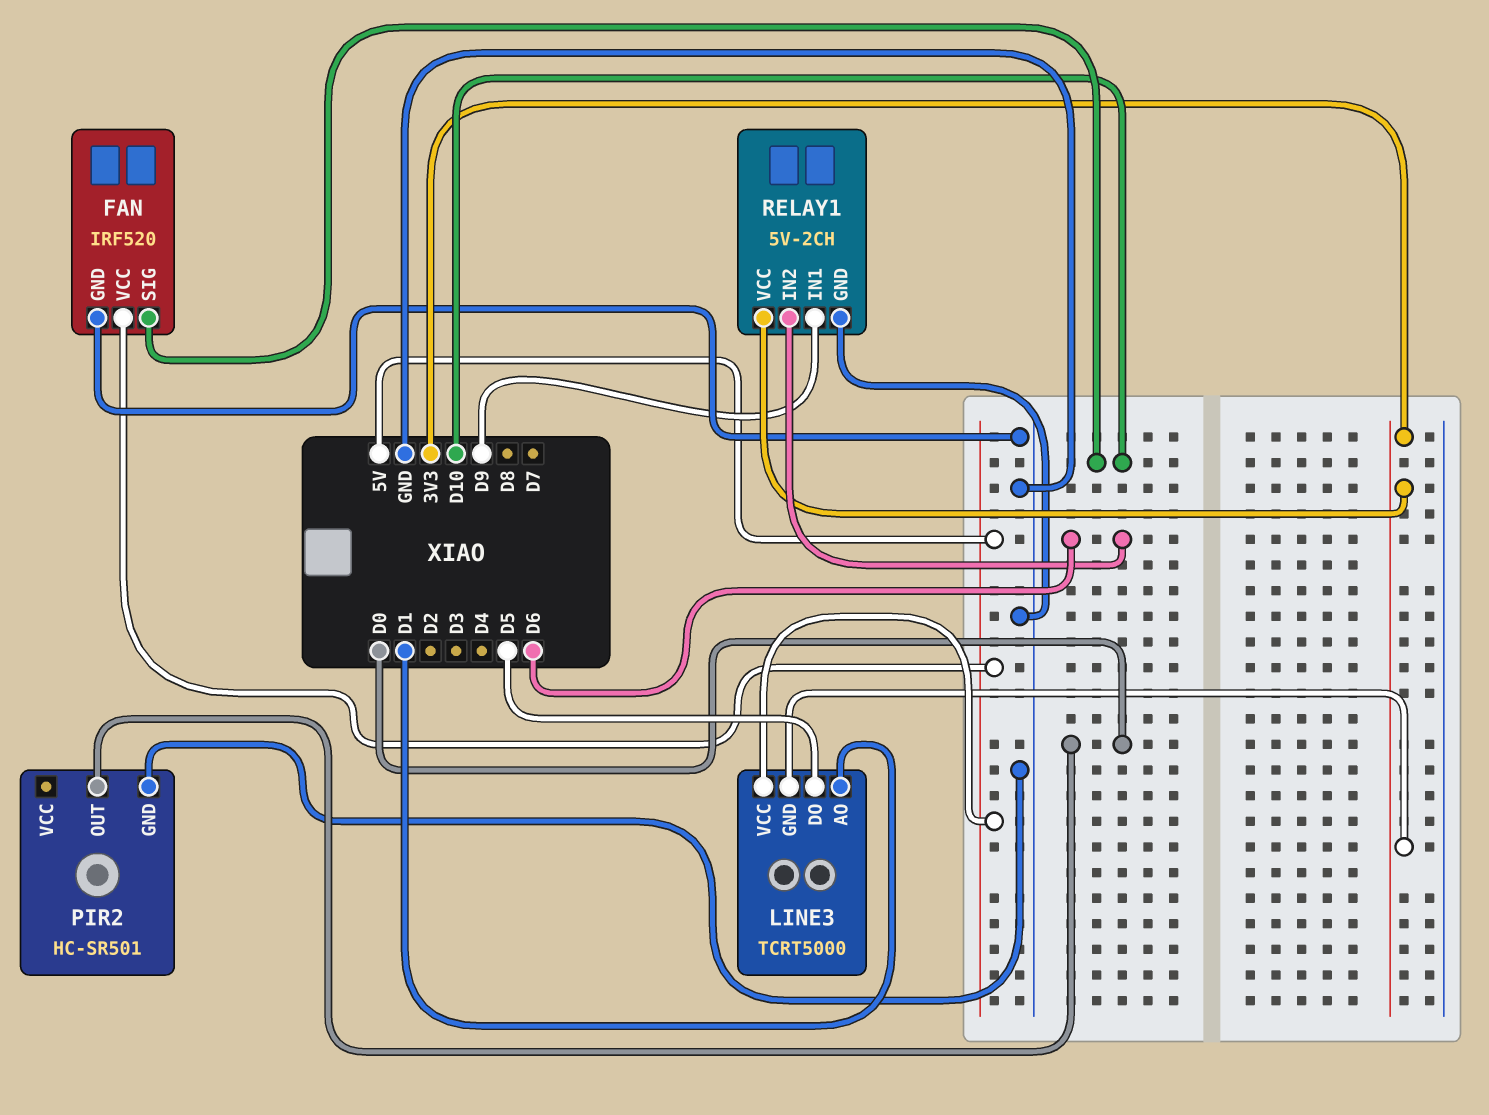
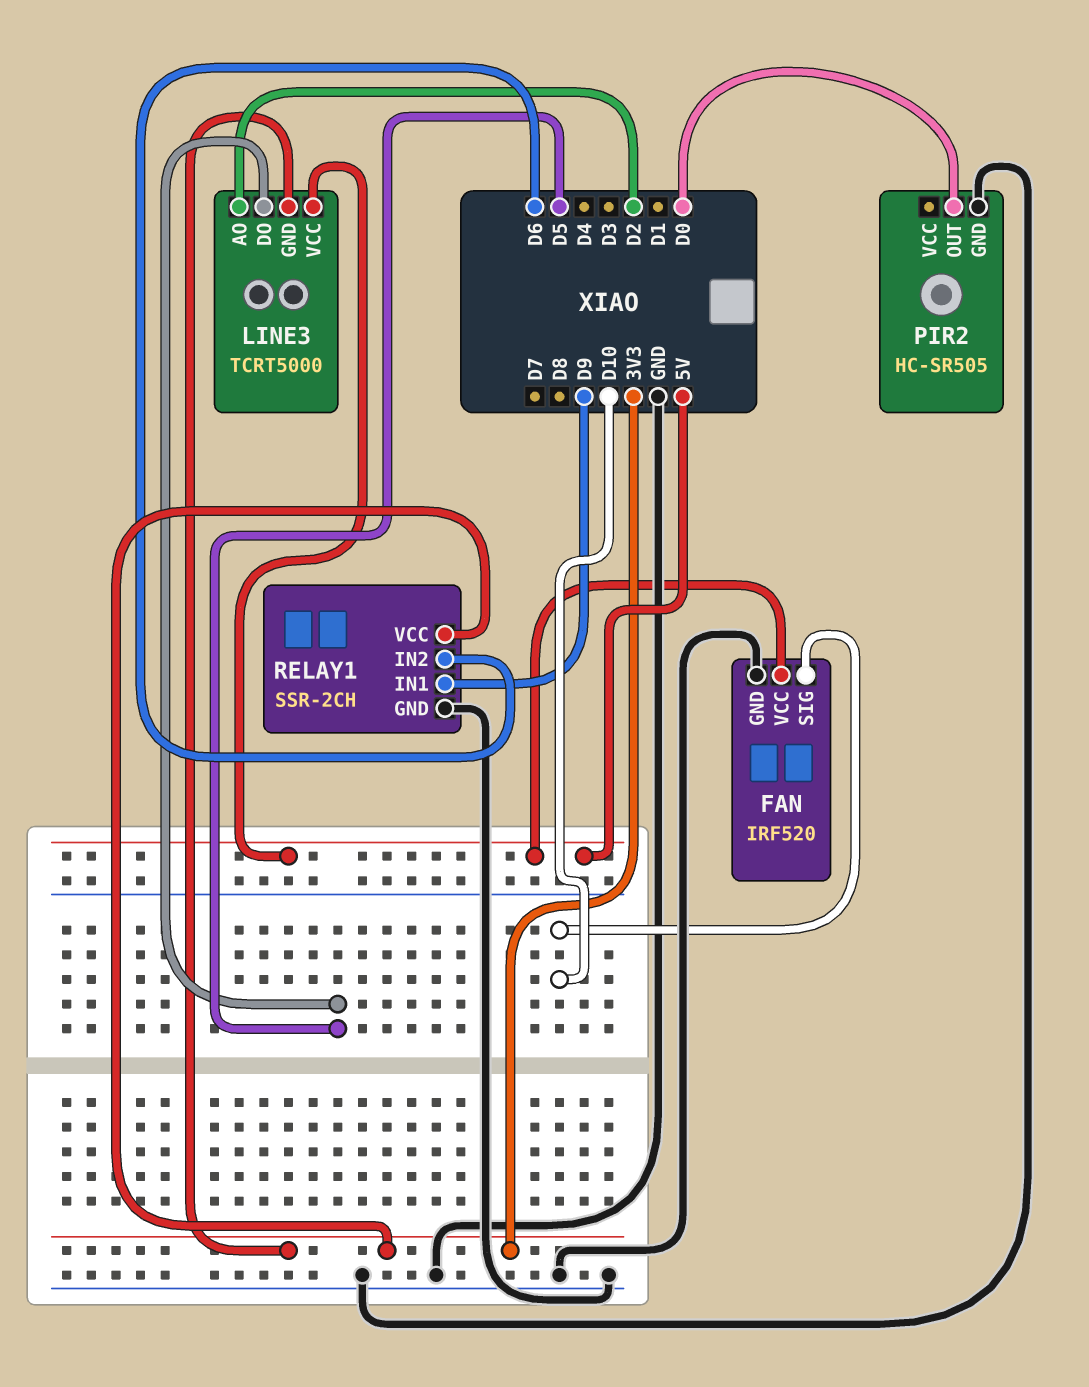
LINE3 pin AO: D1 -> D2
PIR2: HC-SR501 -> HC-SR505
RELAY1: 5V-2CH -> SSR-2CH

